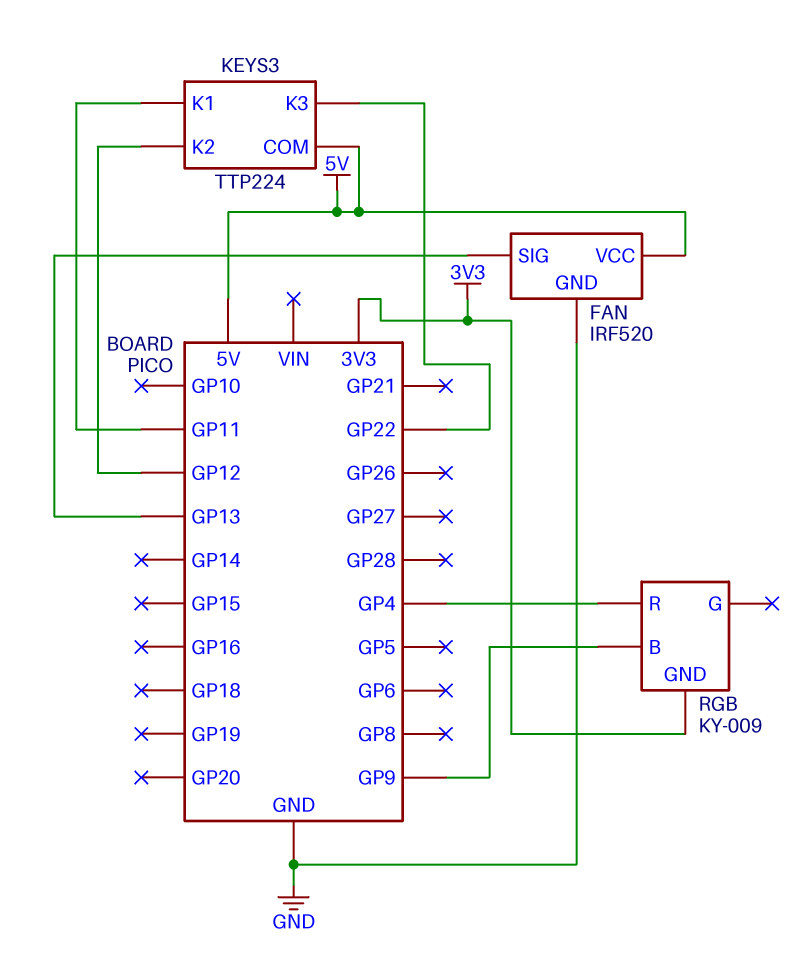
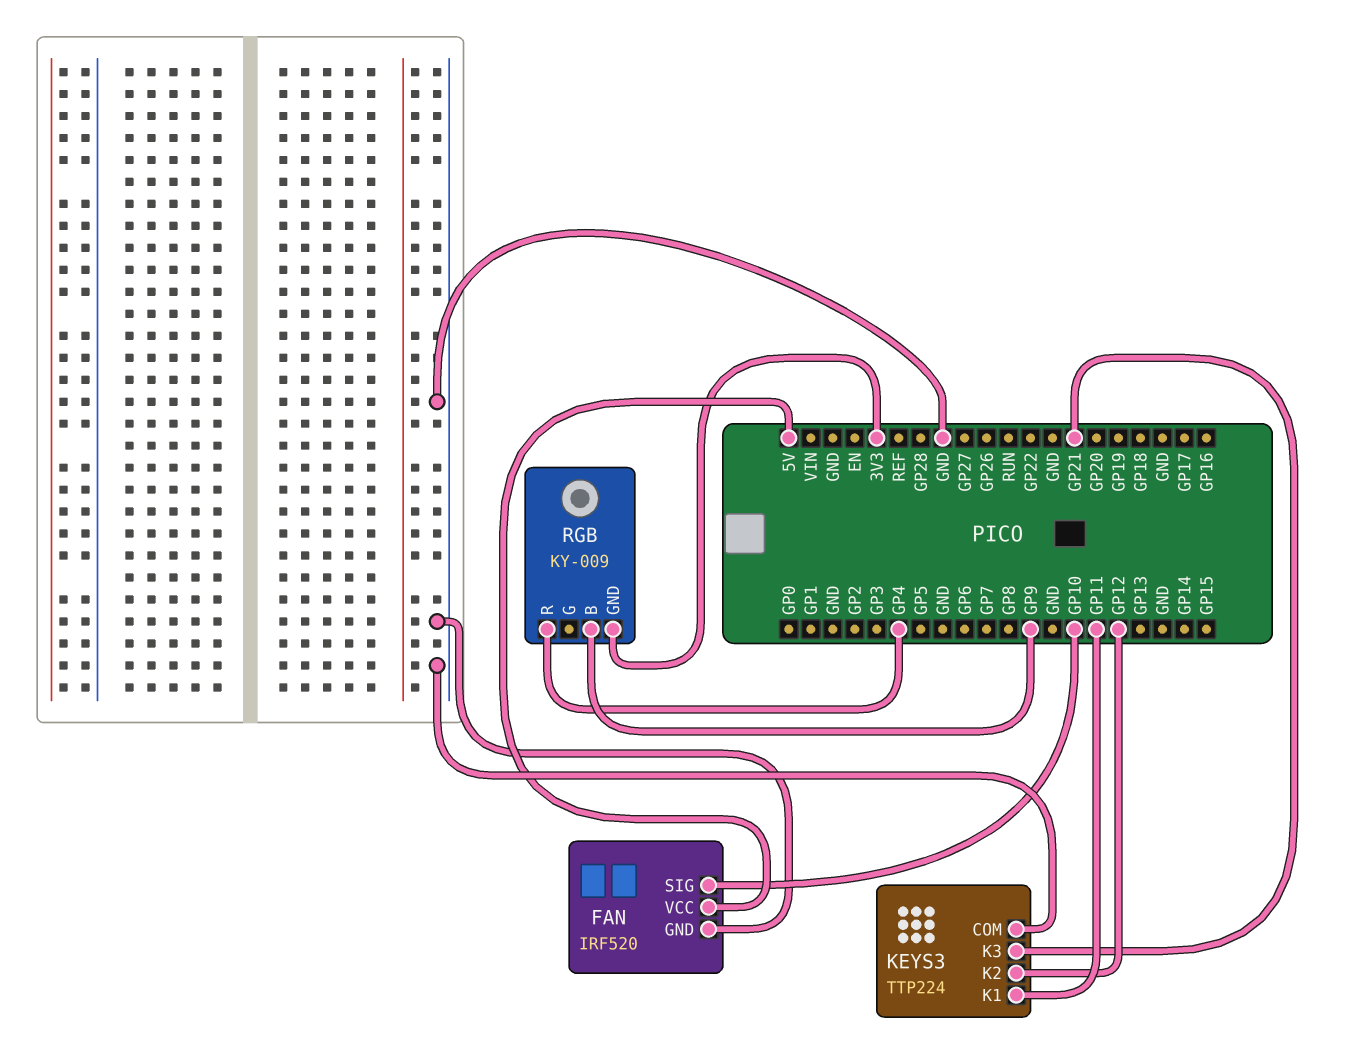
FAN pin SIG: GP13 -> GP10
KEYS3 pin COM: 5V -> GND
KEYS3 pin K3: GP22 -> GP21

